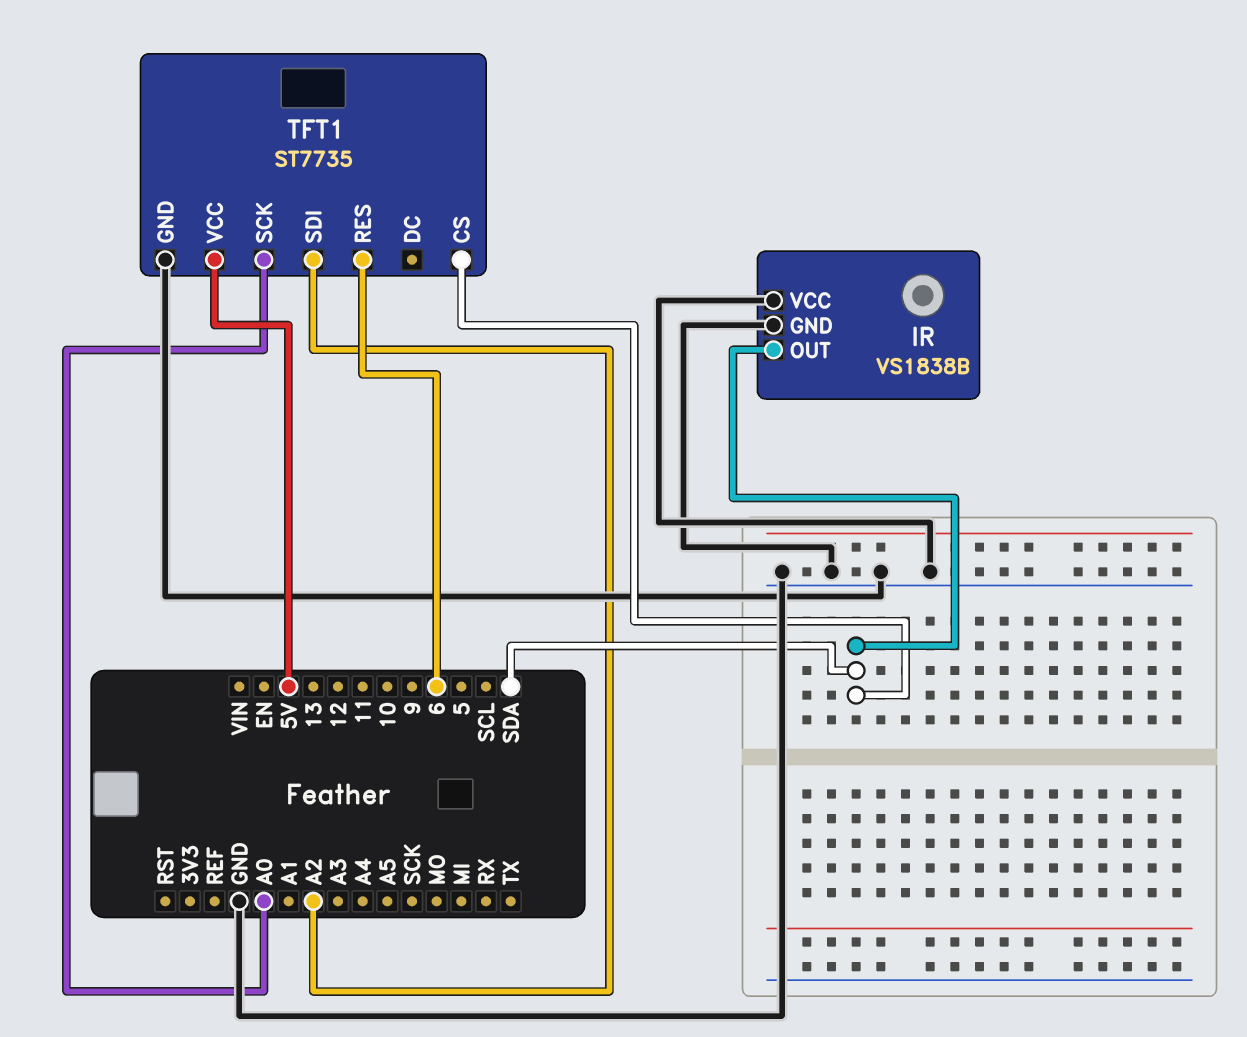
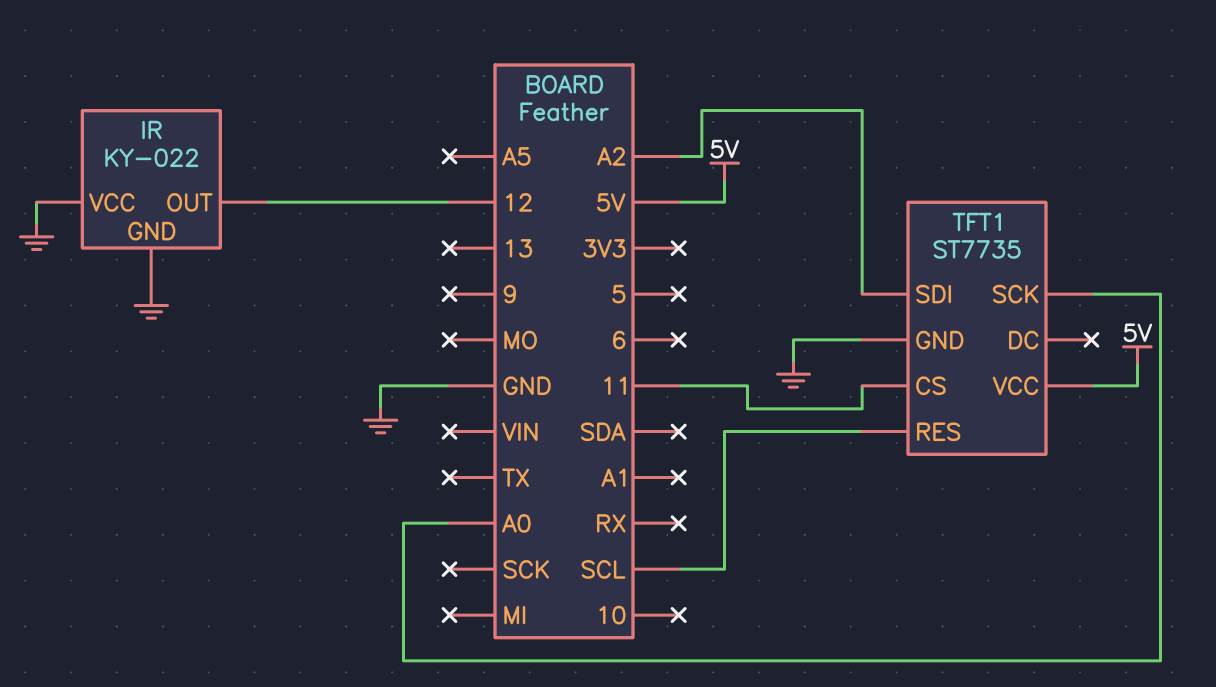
IR: VS1838B -> KY-022
IR pin OUT: SDA -> 12
TFT1 pin CS: SDA -> 11
TFT1 pin RES: 6 -> SCL

